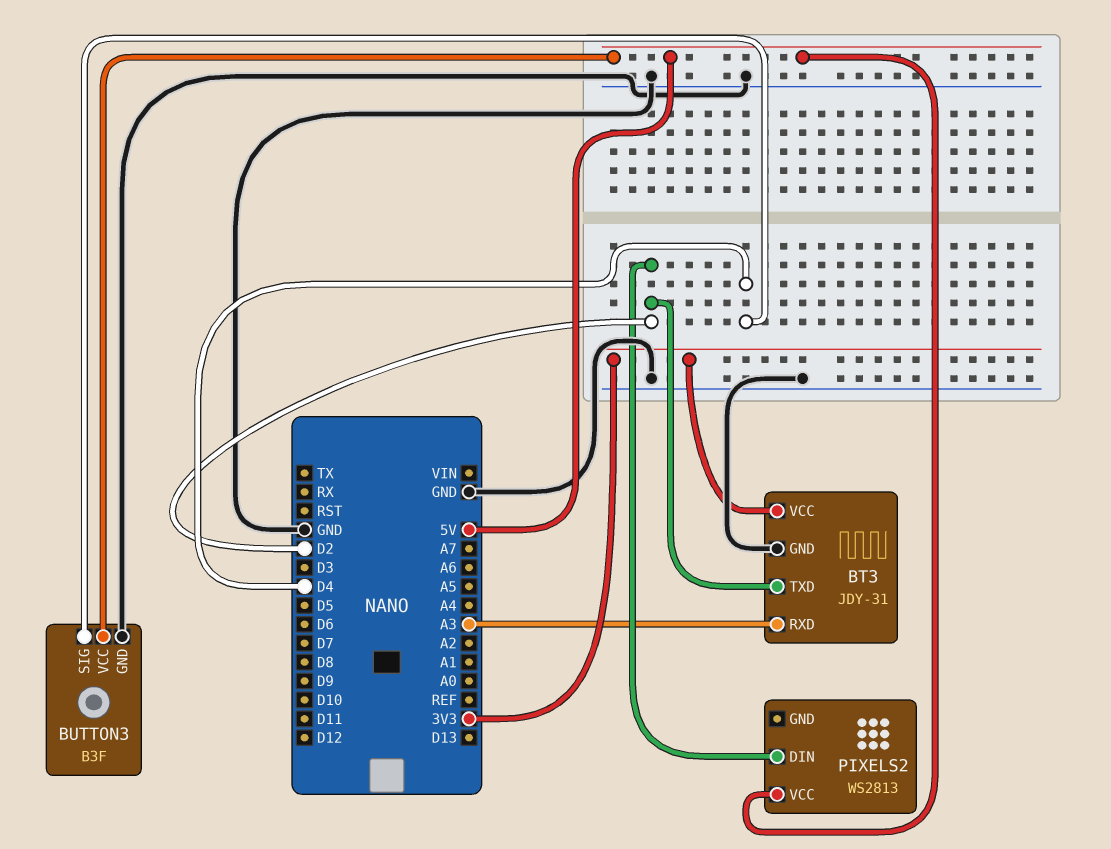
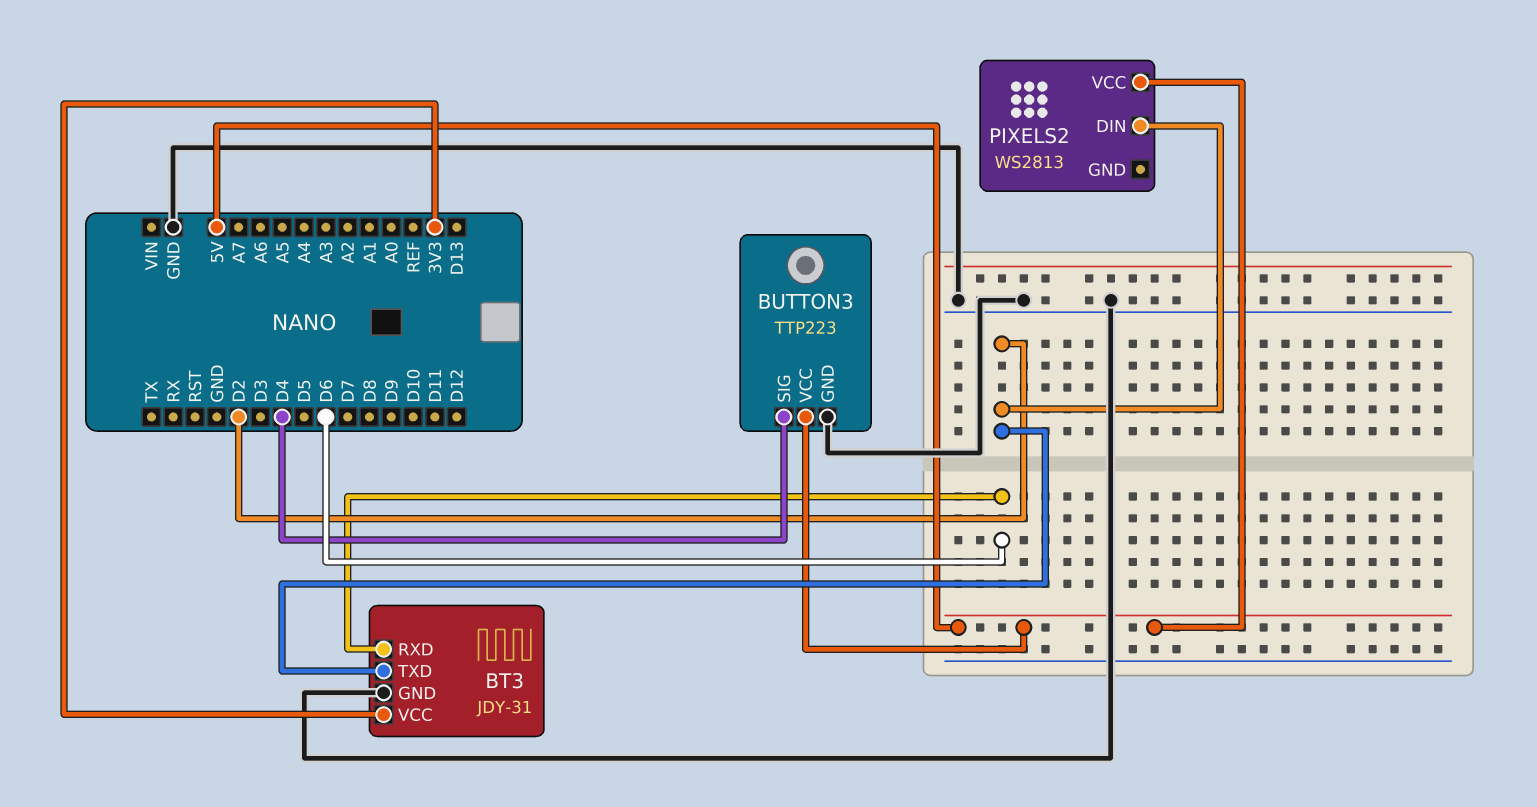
BT3 pin RXD: A3 -> D6
BUTTON3: B3F -> TTP223

